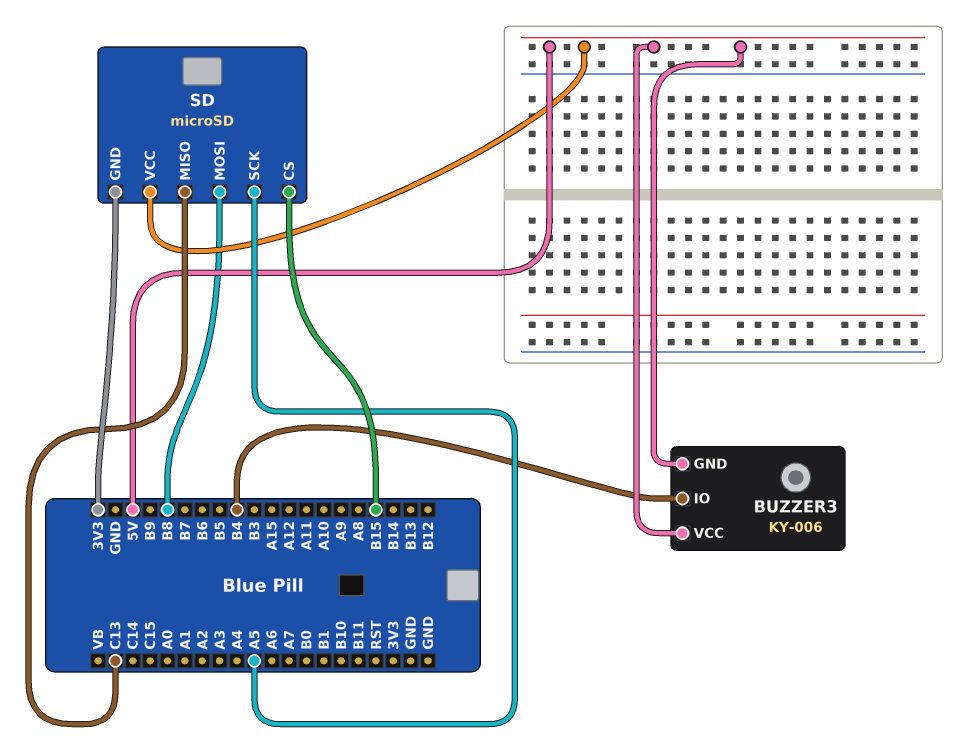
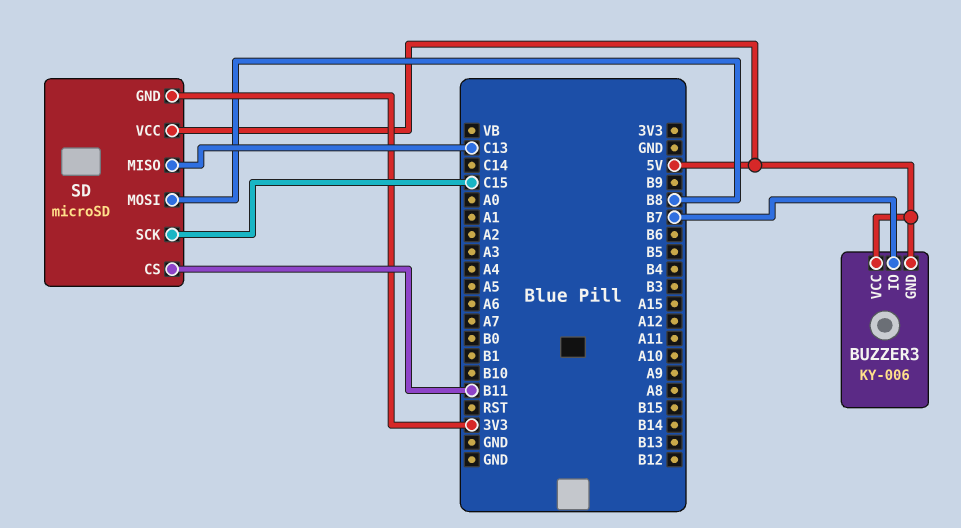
BUZZER3 pin IO: B4 -> B7
SD pin CS: B15 -> B11
SD pin SCK: A5 -> C15

